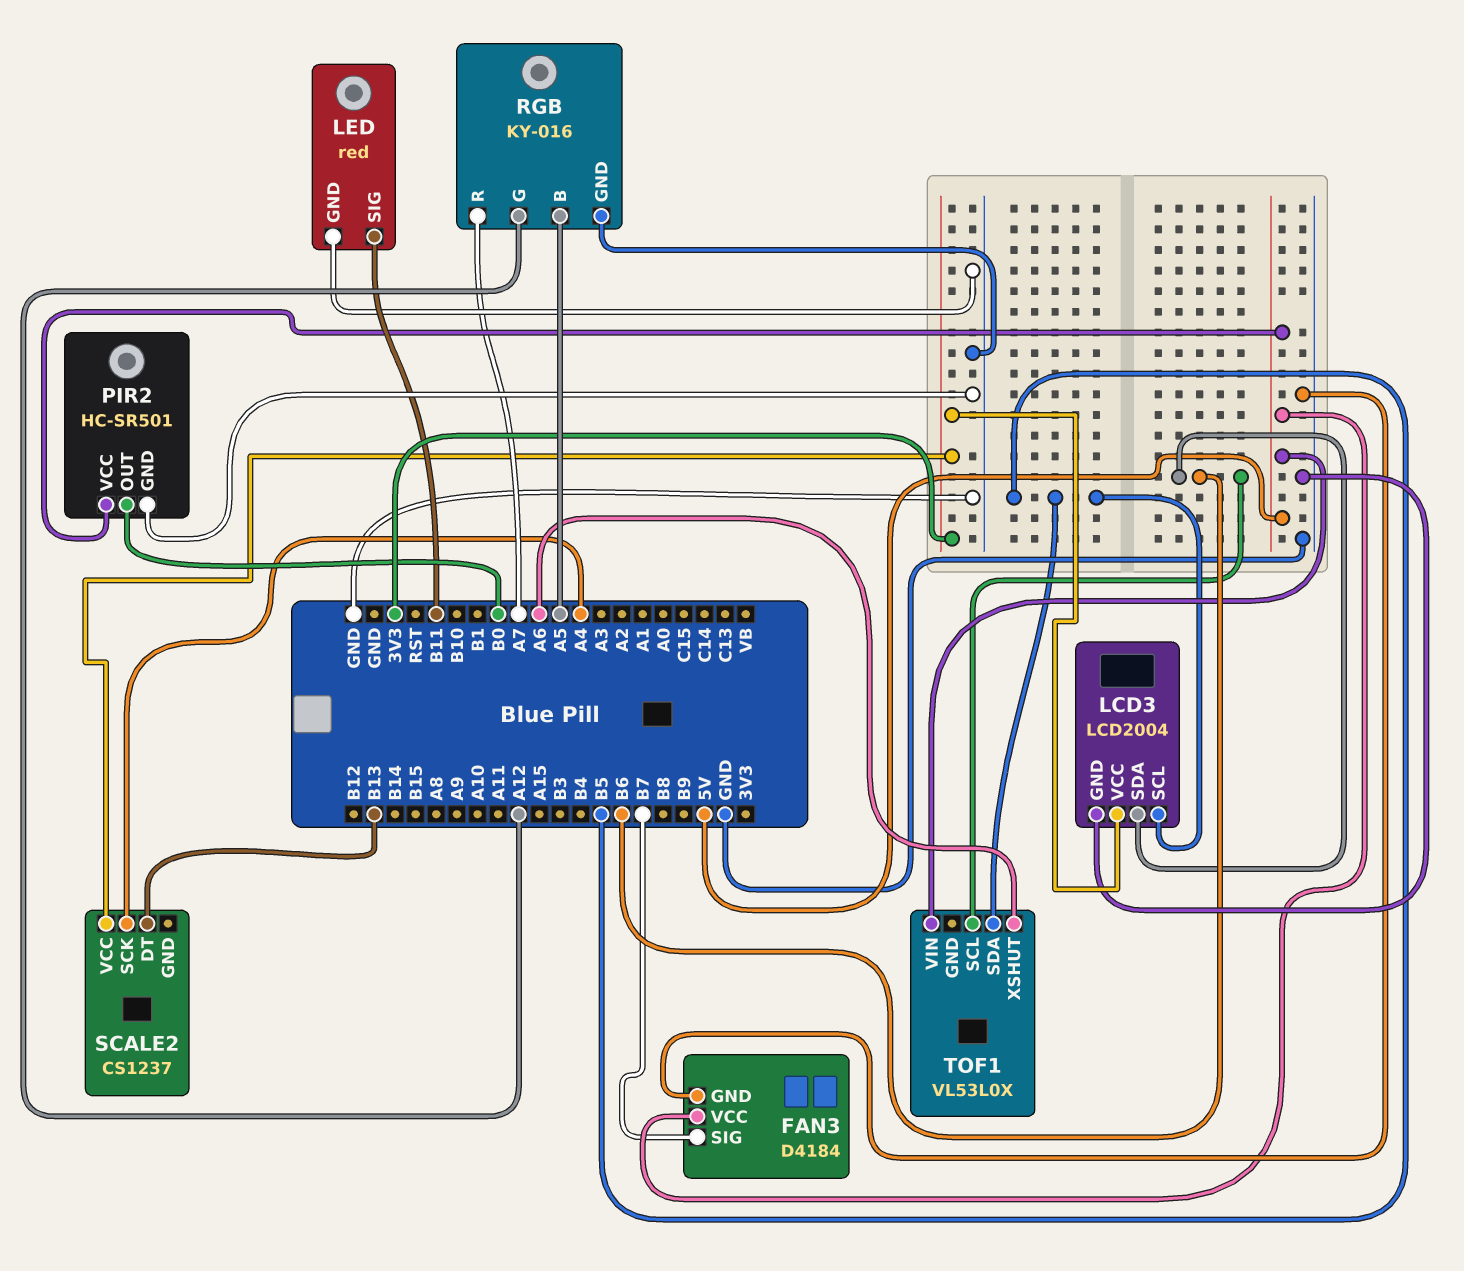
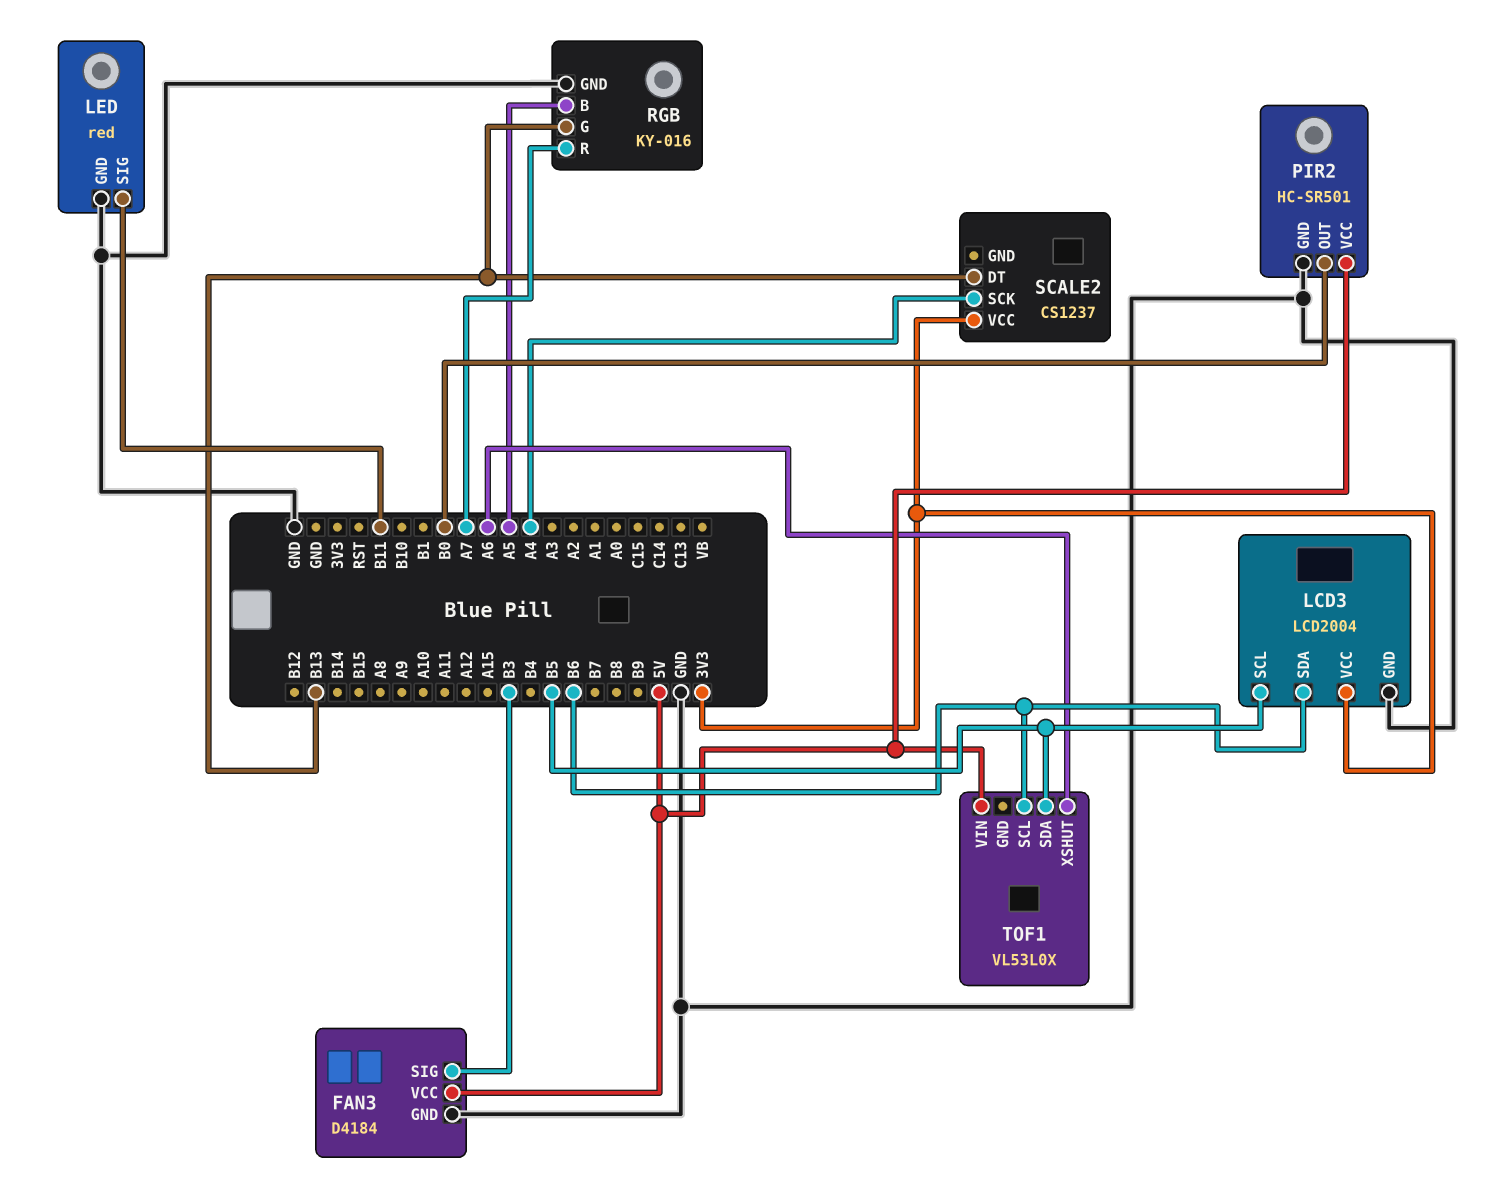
FAN3 pin SIG: B7 -> B3
RGB pin G: A12 -> B13

